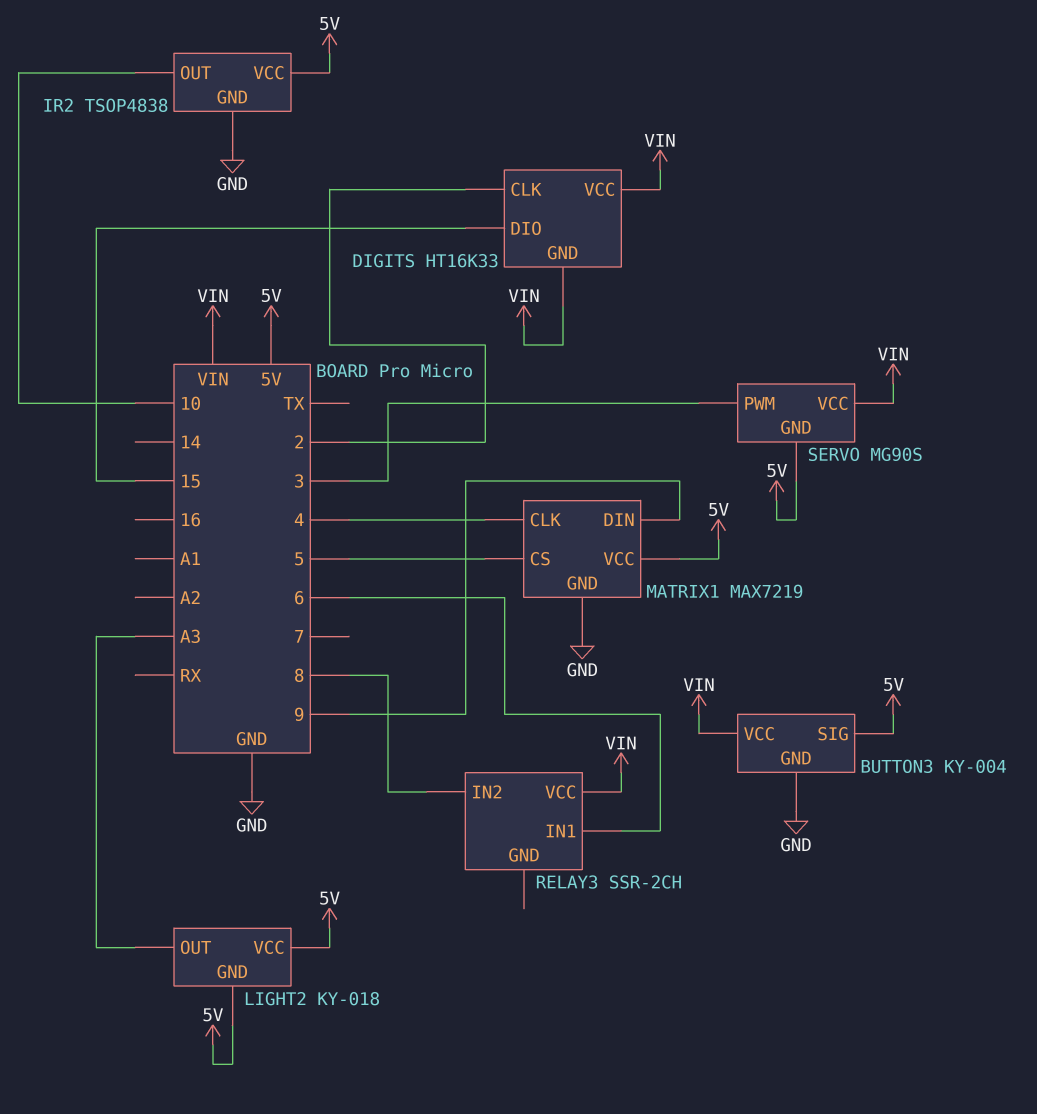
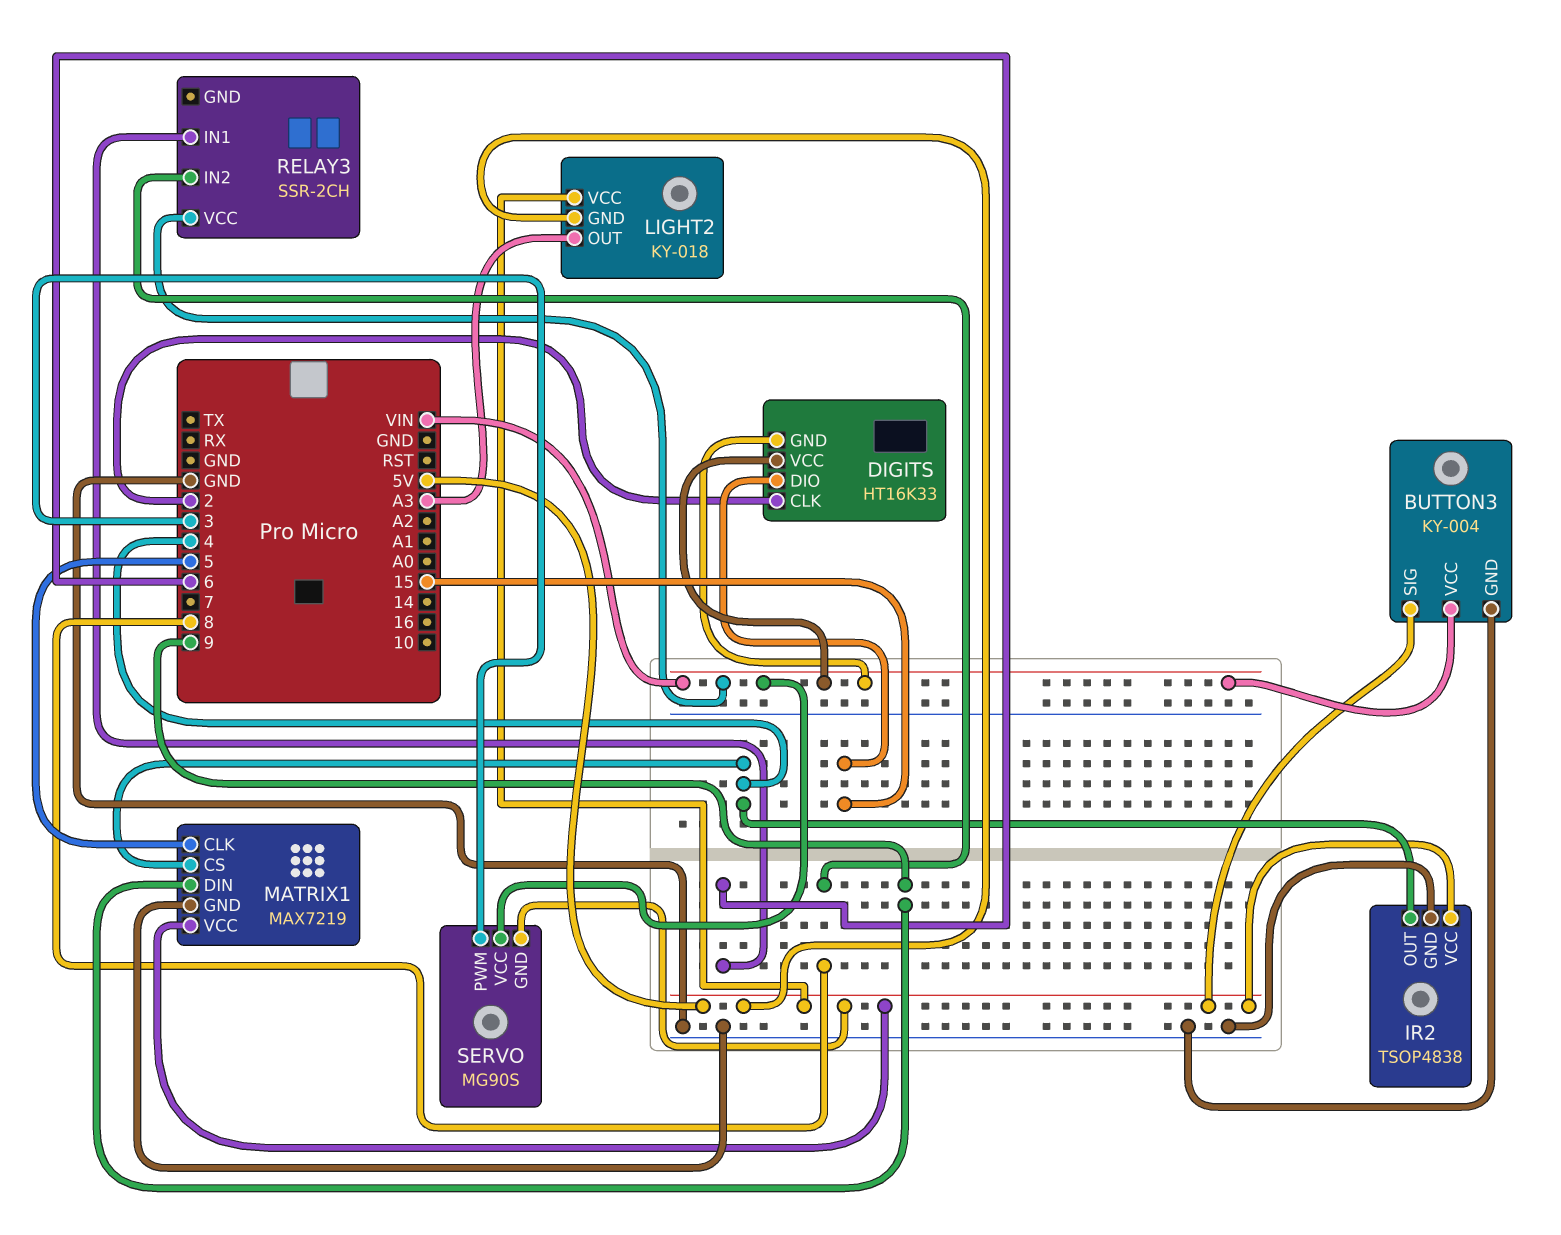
IR2 pin OUT: 10 -> 4
MATRIX1 pin CLK: 4 -> 5
MATRIX1 pin CS: 5 -> 4

